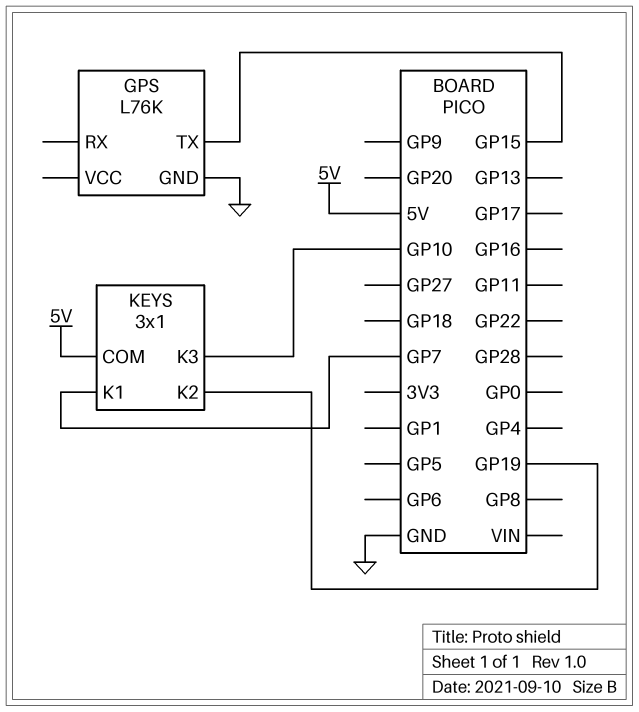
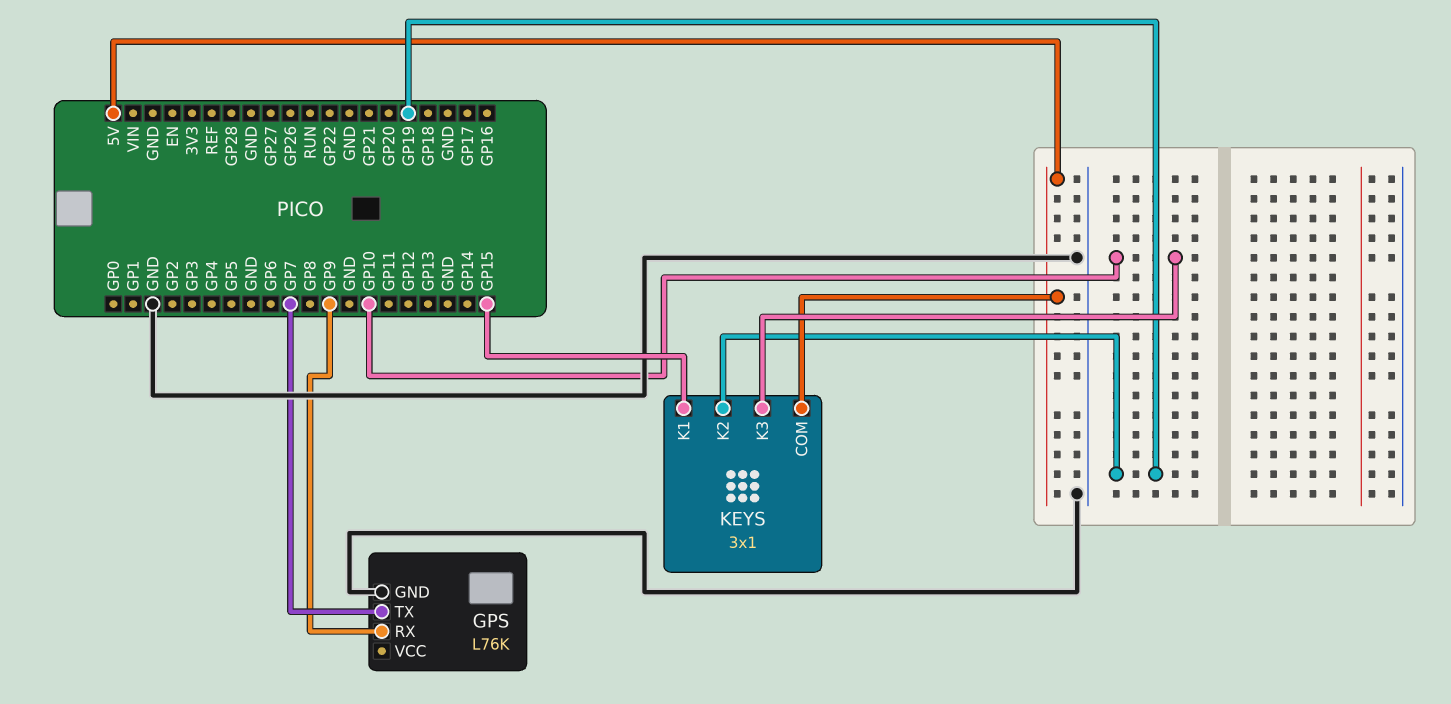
GPS pin RX: none -> GP9
GPS pin TX: GP15 -> GP7
KEYS pin K1: GP7 -> GP15

